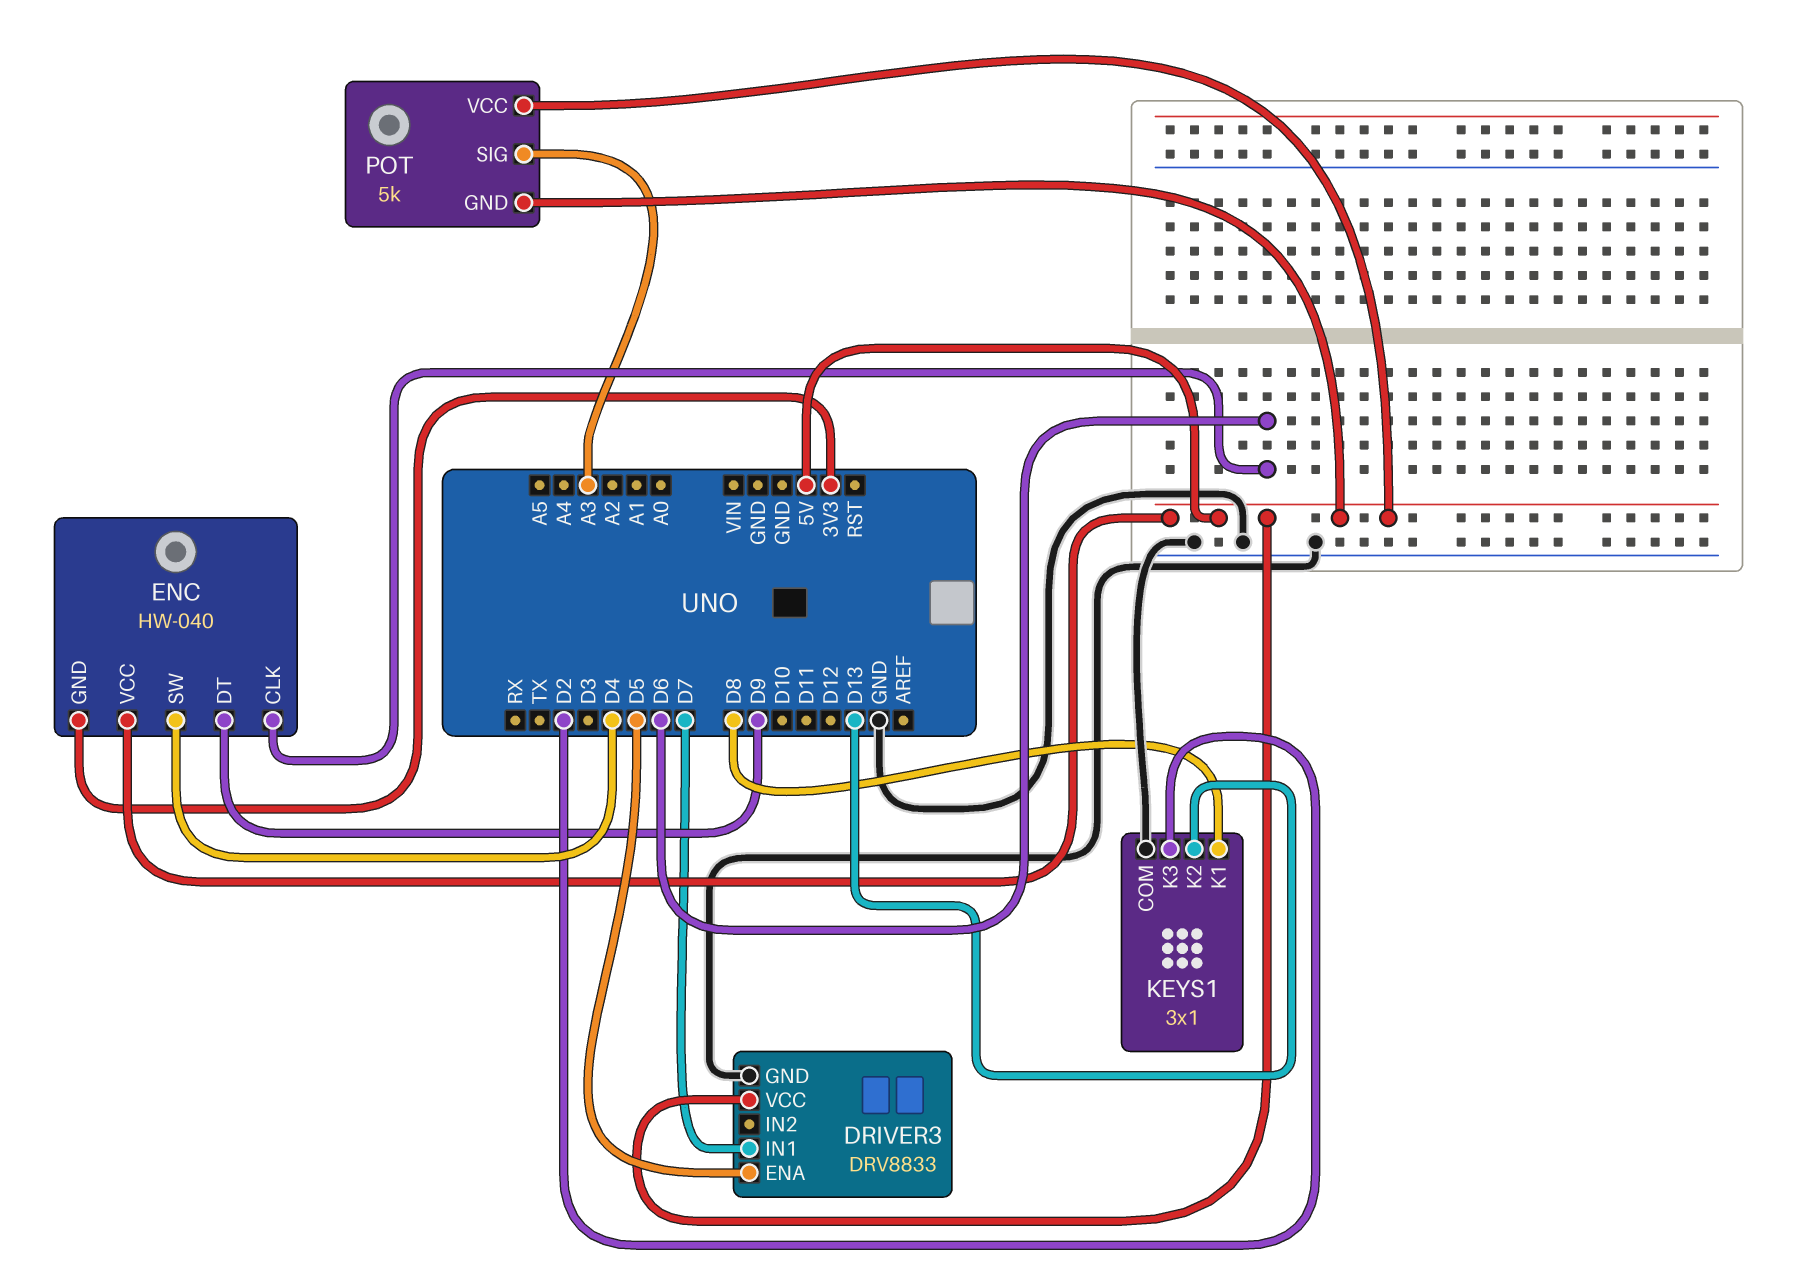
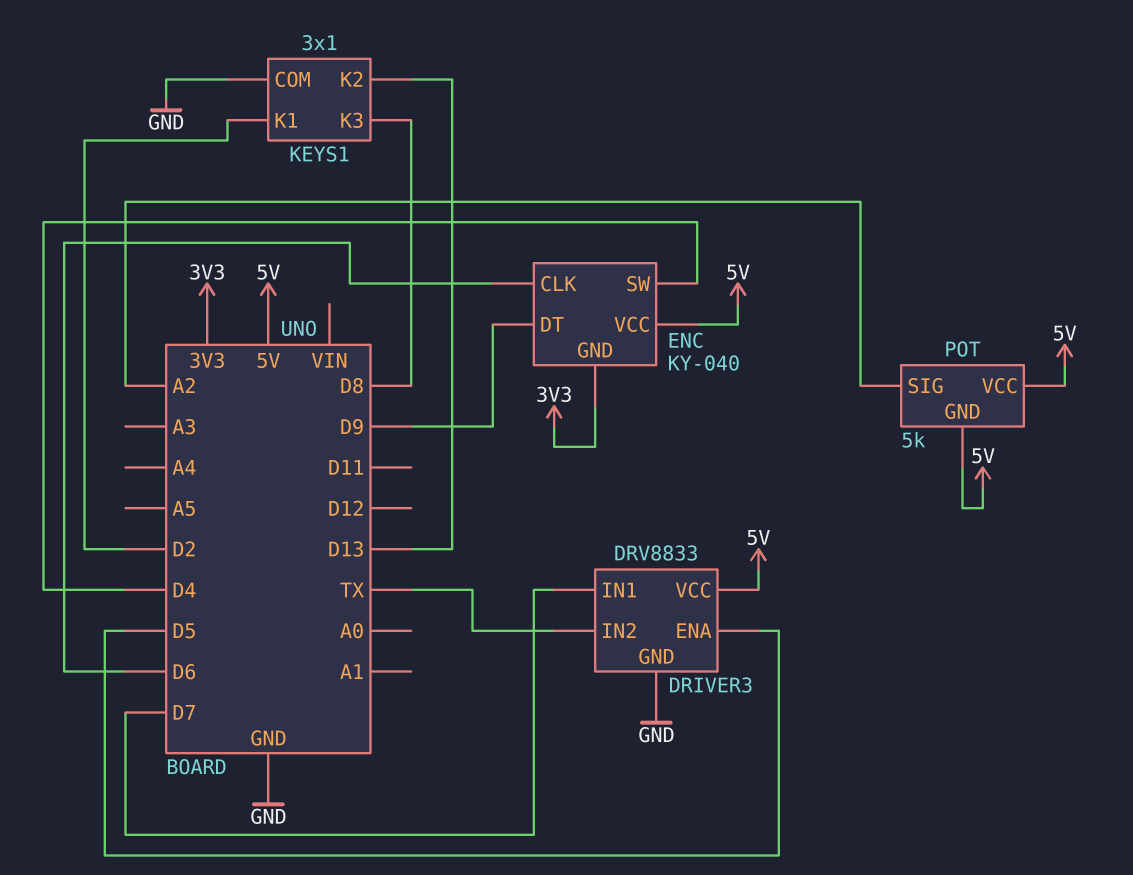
DRIVER3 pin IN2: none -> TX
ENC: HW-040 -> KY-040
KEYS1 pin K1: D8 -> D2
KEYS1 pin K3: D2 -> D8
POT pin SIG: A3 -> A2

